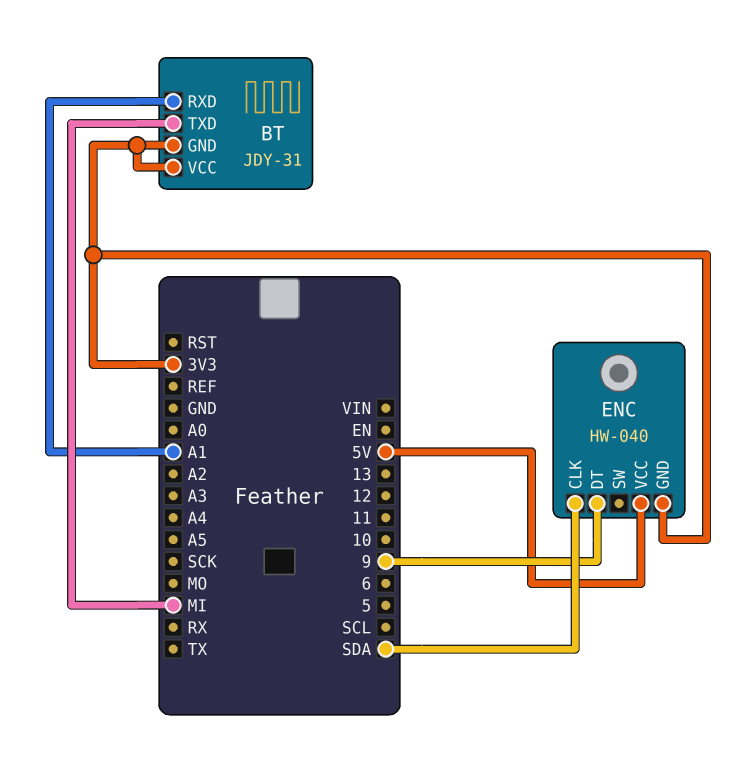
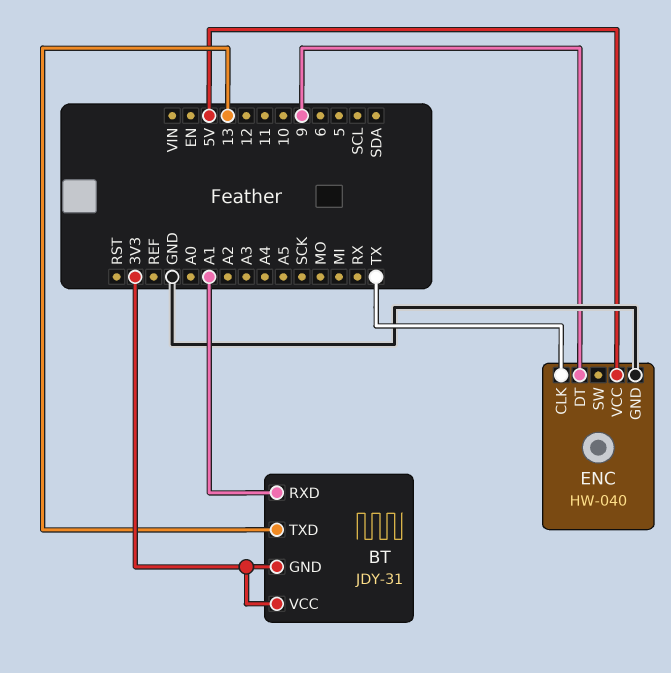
BT pin TXD: MI -> 13
ENC pin CLK: SDA -> TX
ENC pin GND: 3V3 -> GND

